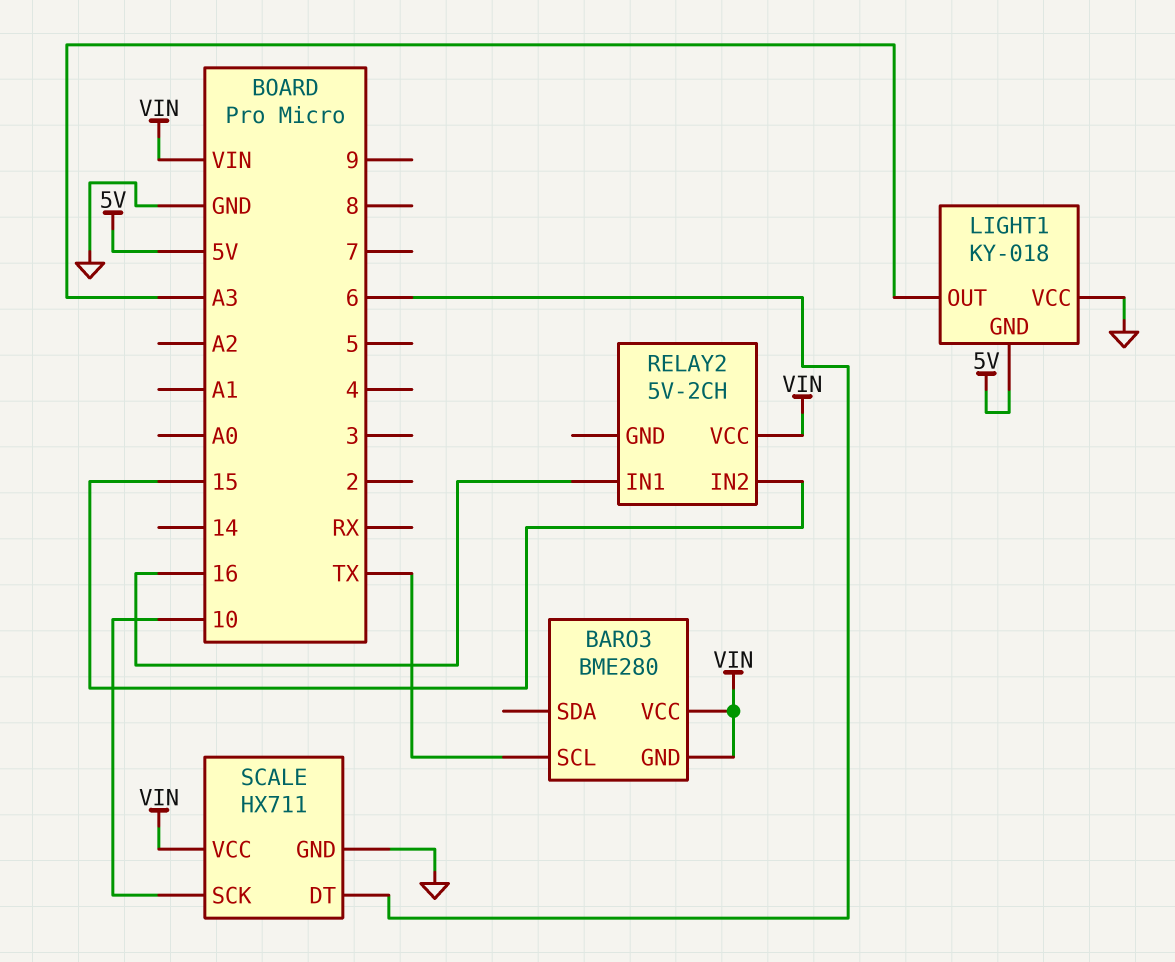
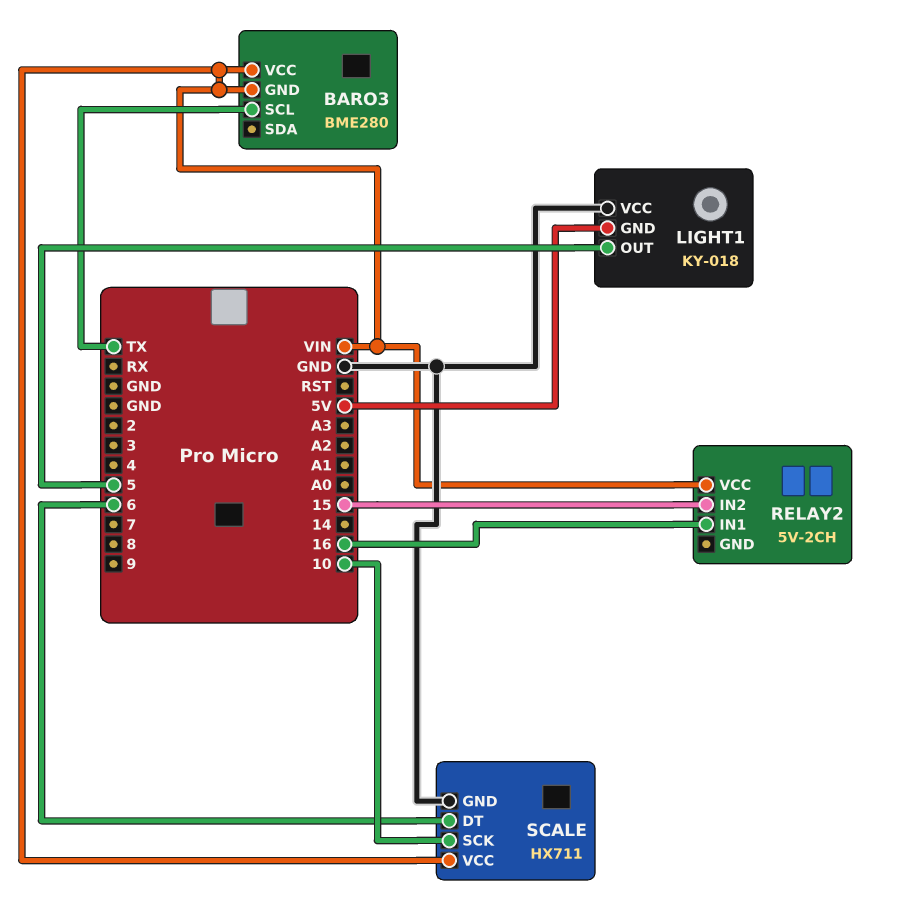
LIGHT1 pin OUT: A3 -> 5

